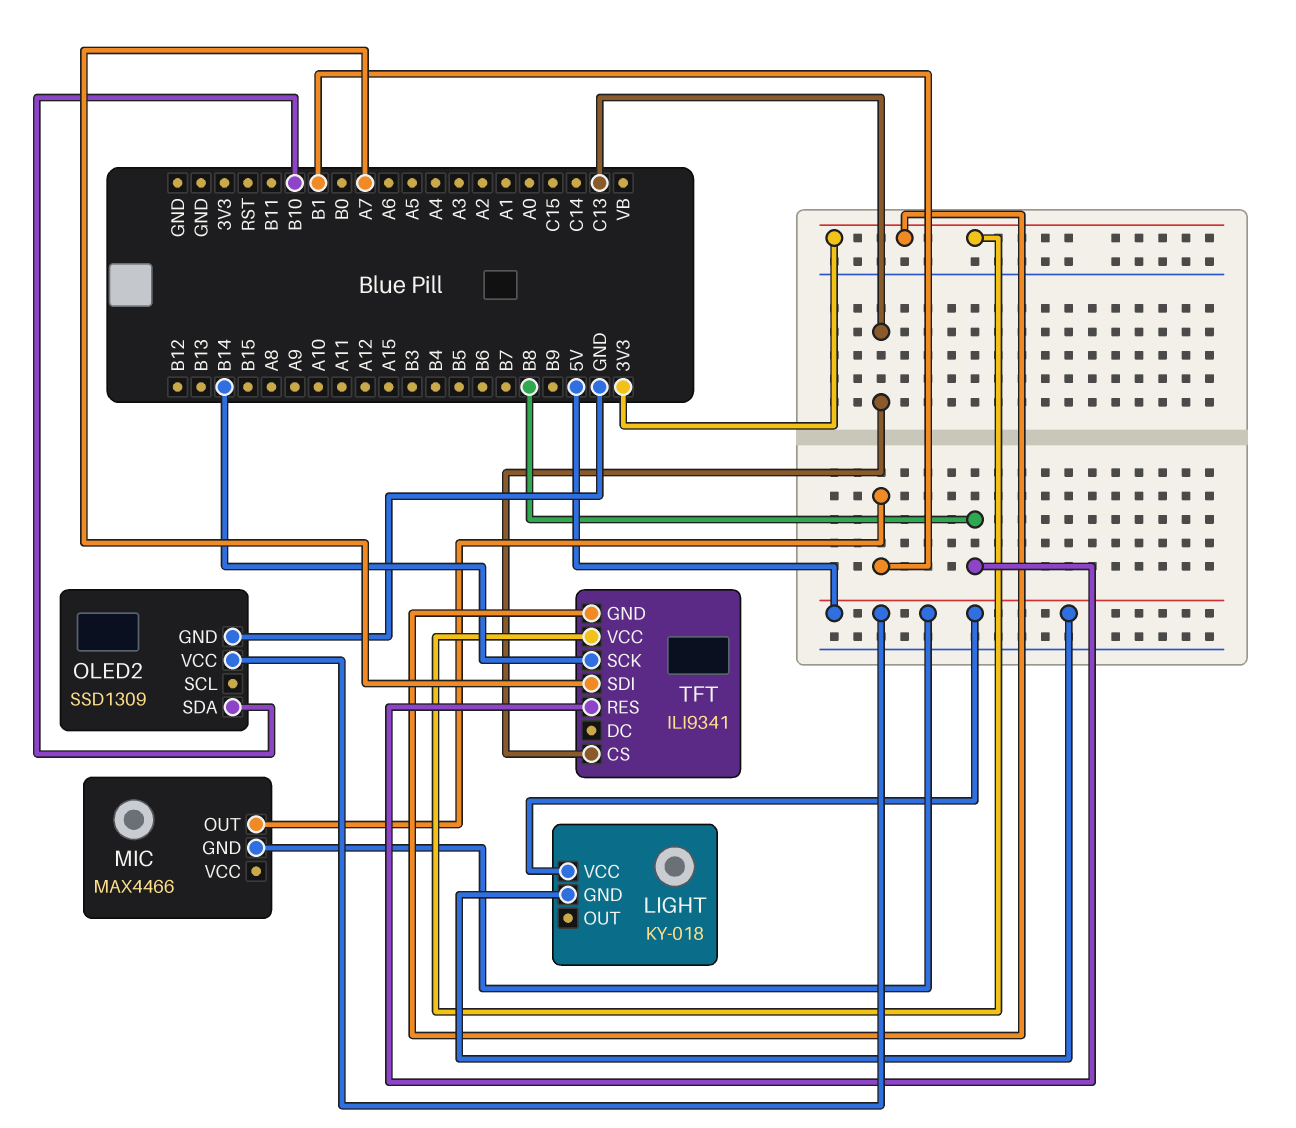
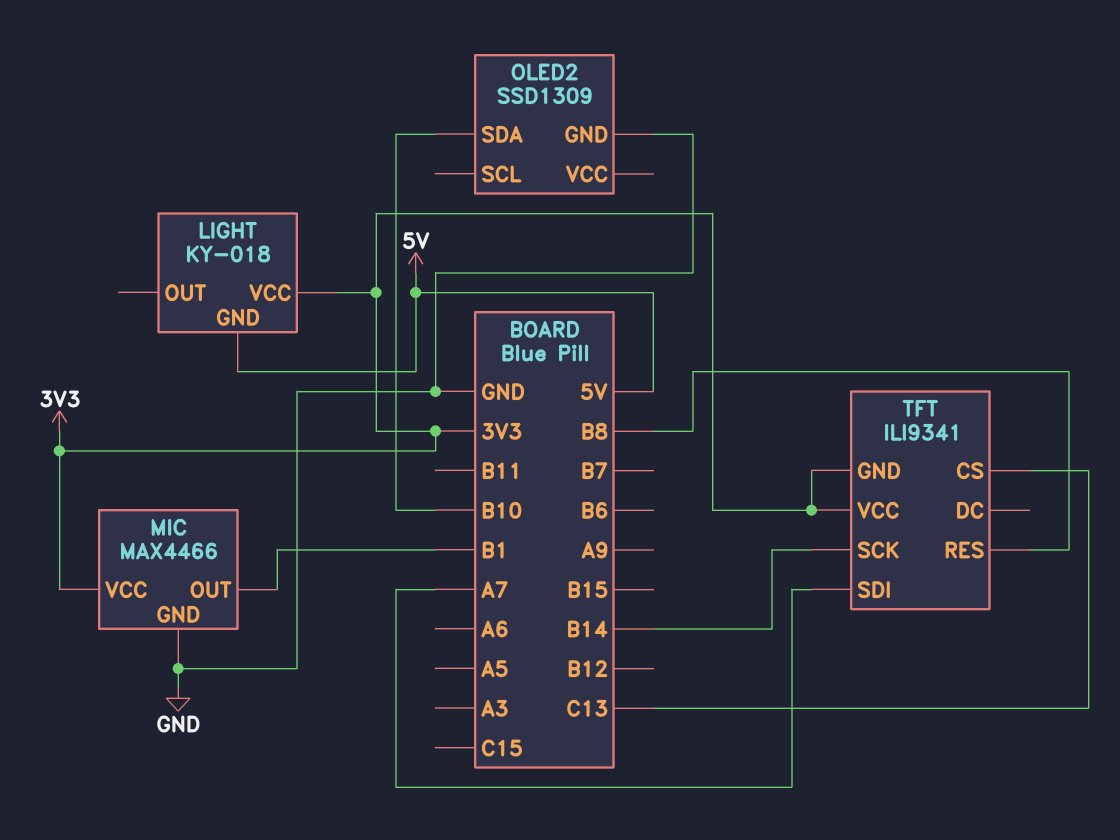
LIGHT pin VCC: 5V -> 3V3
MIC pin GND: 5V -> GND
MIC pin VCC: none -> 3V3
OLED2 pin VCC: 5V -> none

